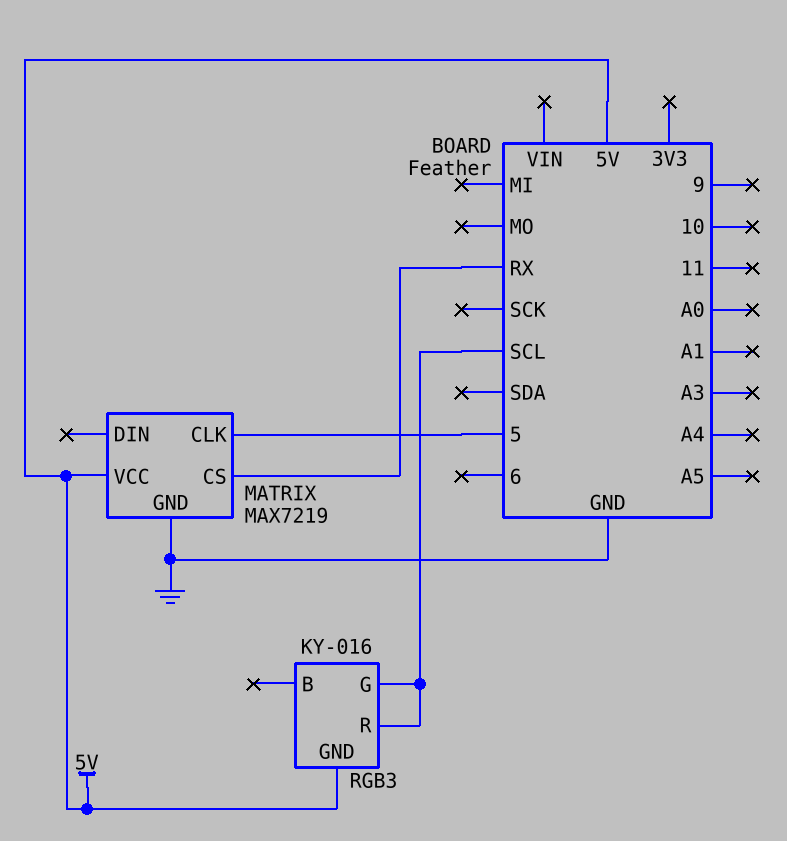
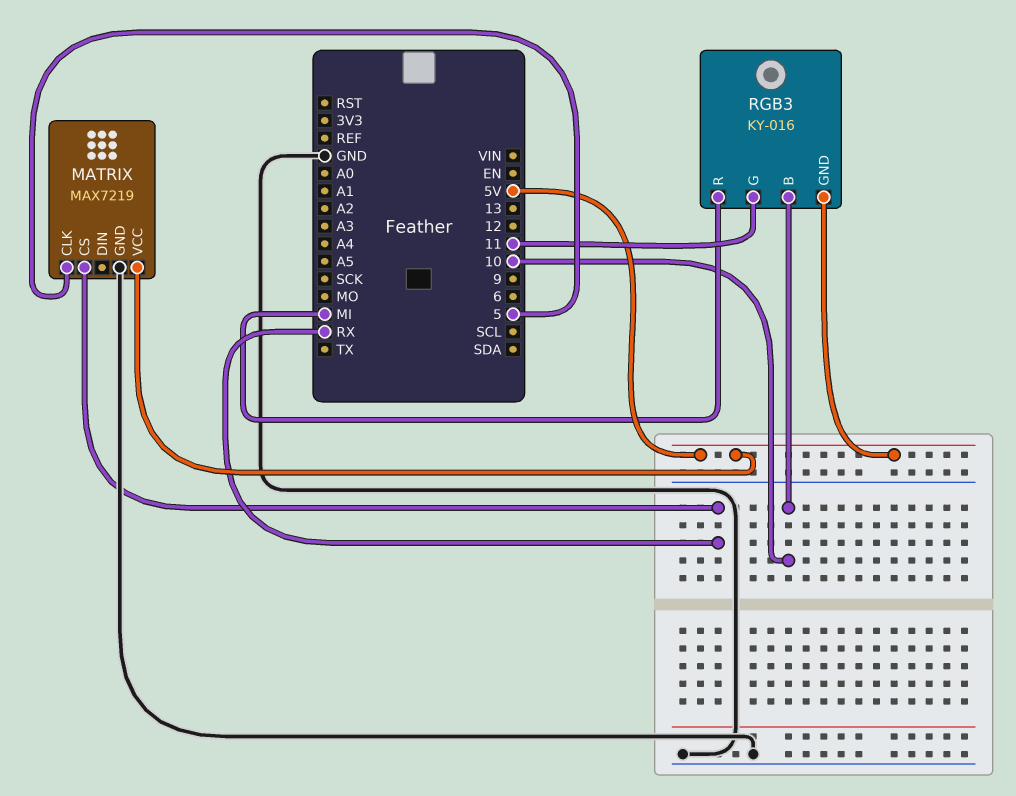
RGB3 pin B: none -> 10
RGB3 pin G: SCL -> 11
RGB3 pin R: SCL -> MI

